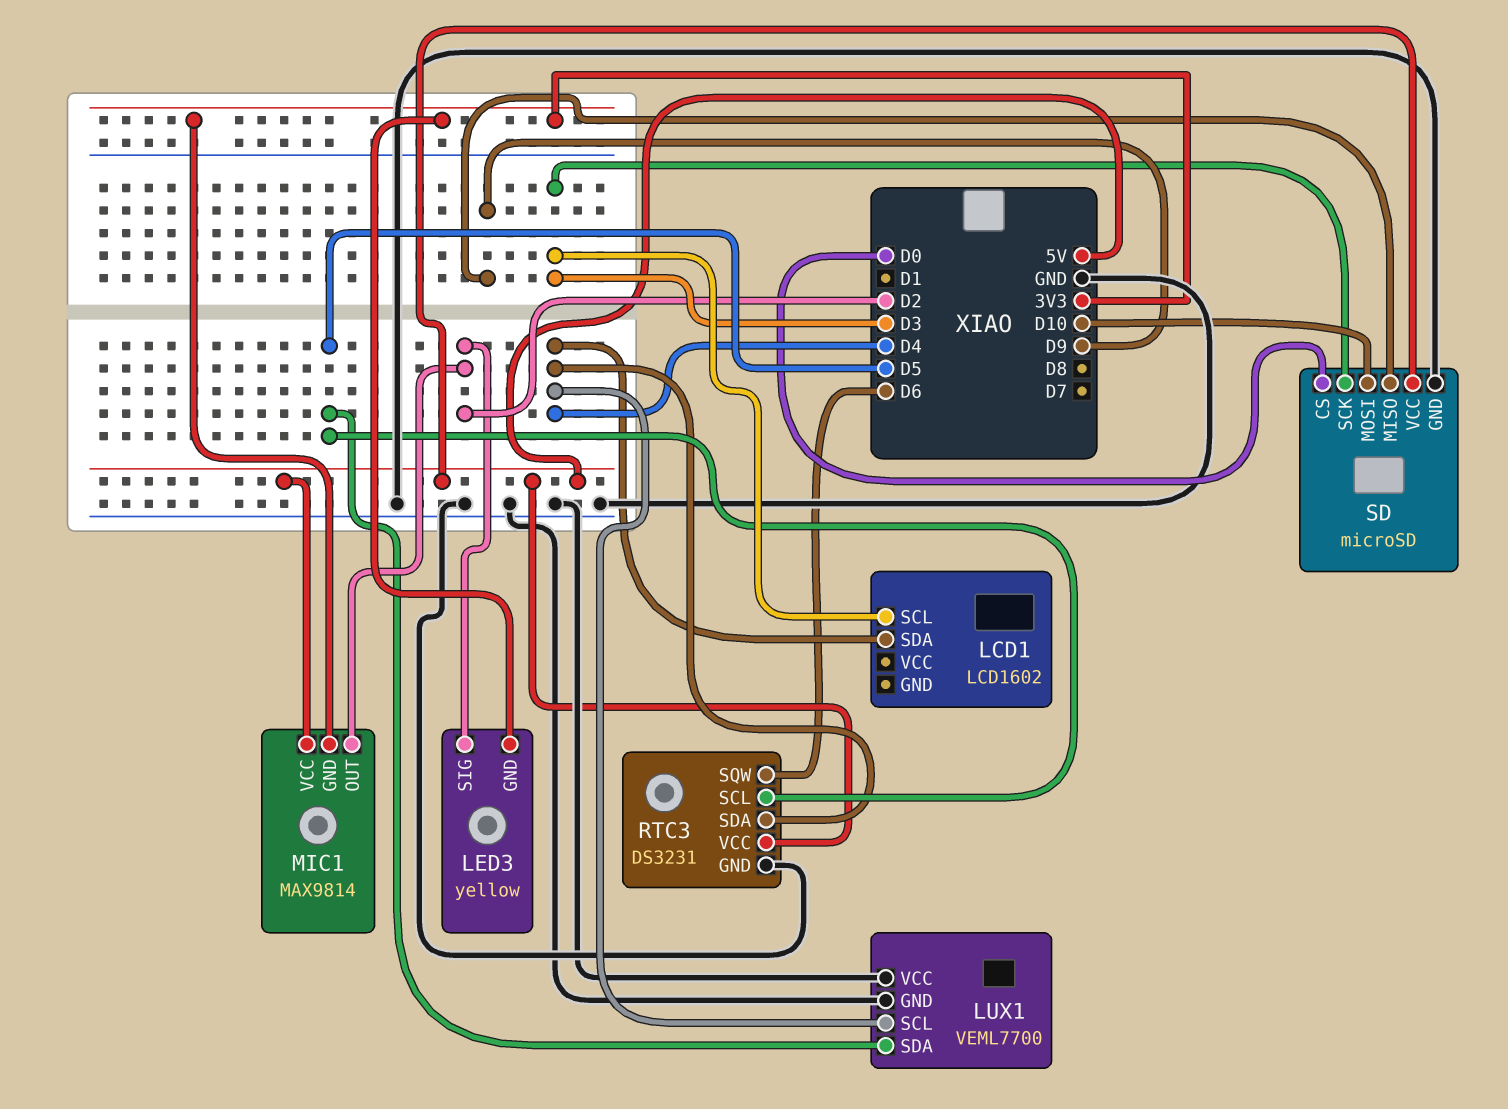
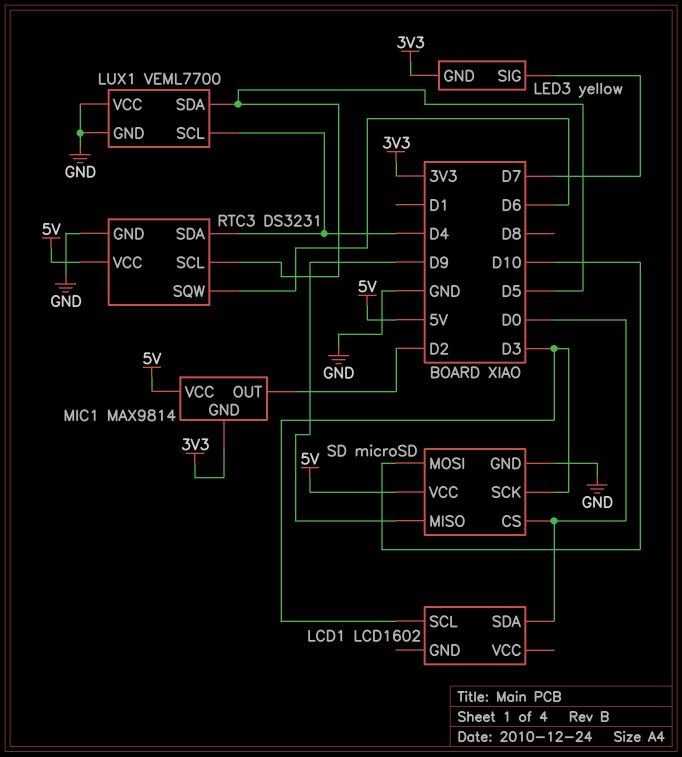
LCD1 pin SDA: D4 -> D0
LED3 pin SIG: D2 -> D7

